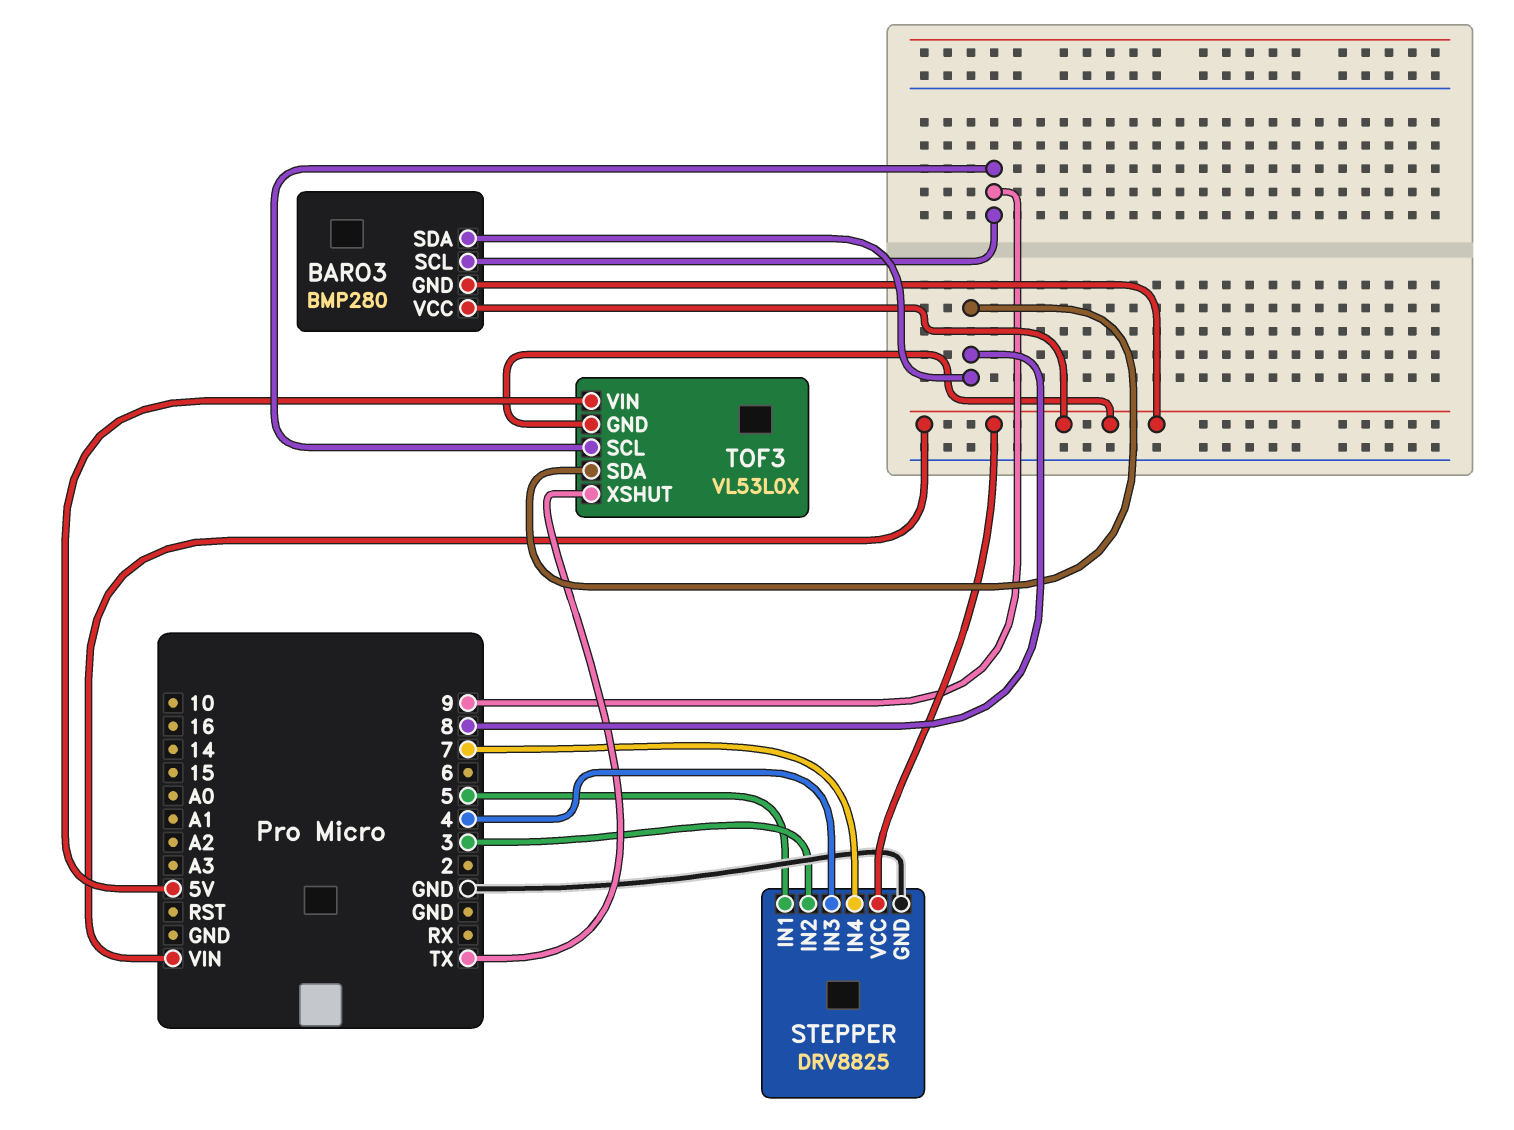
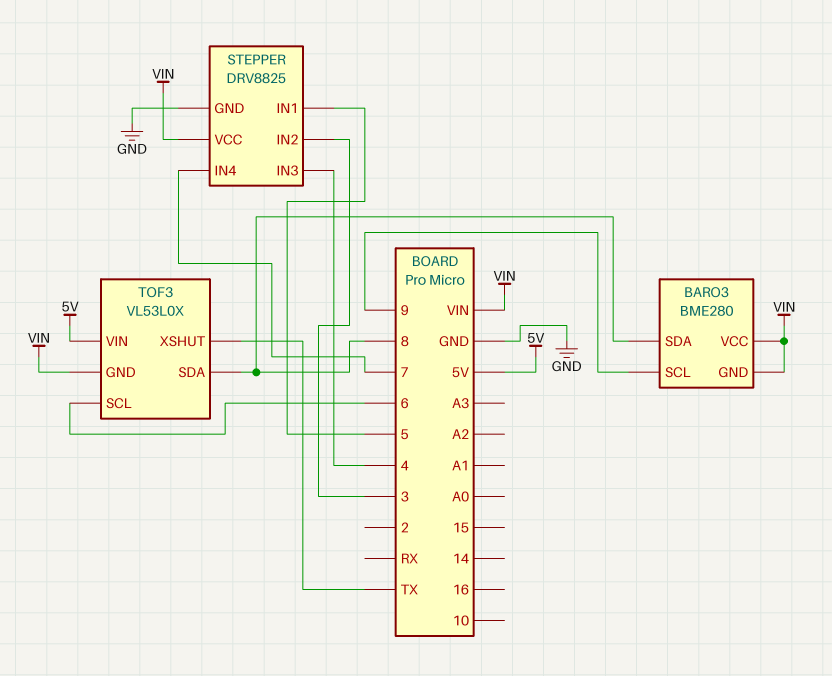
BARO3: BMP280 -> BME280
TOF3 pin SCL: 9 -> 6

